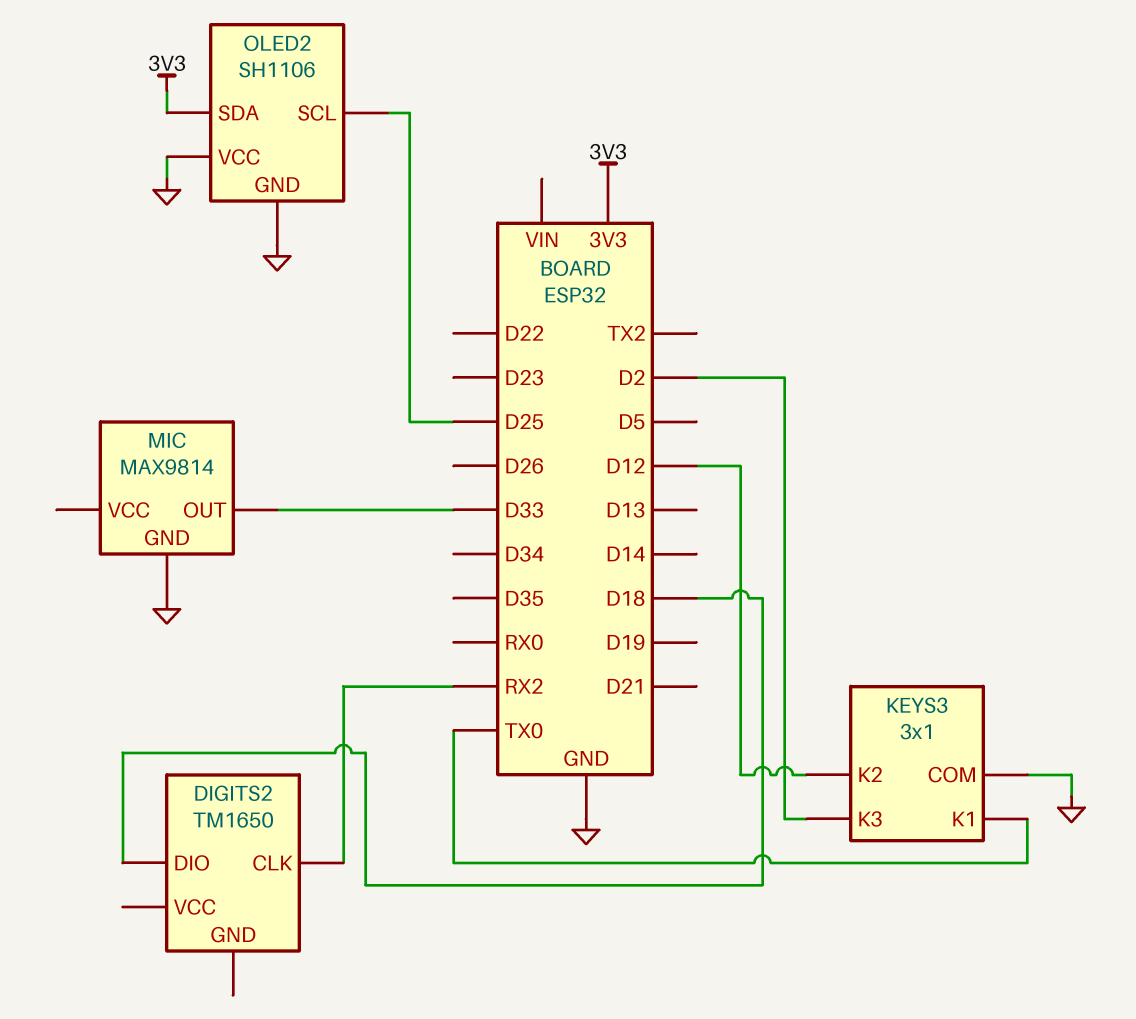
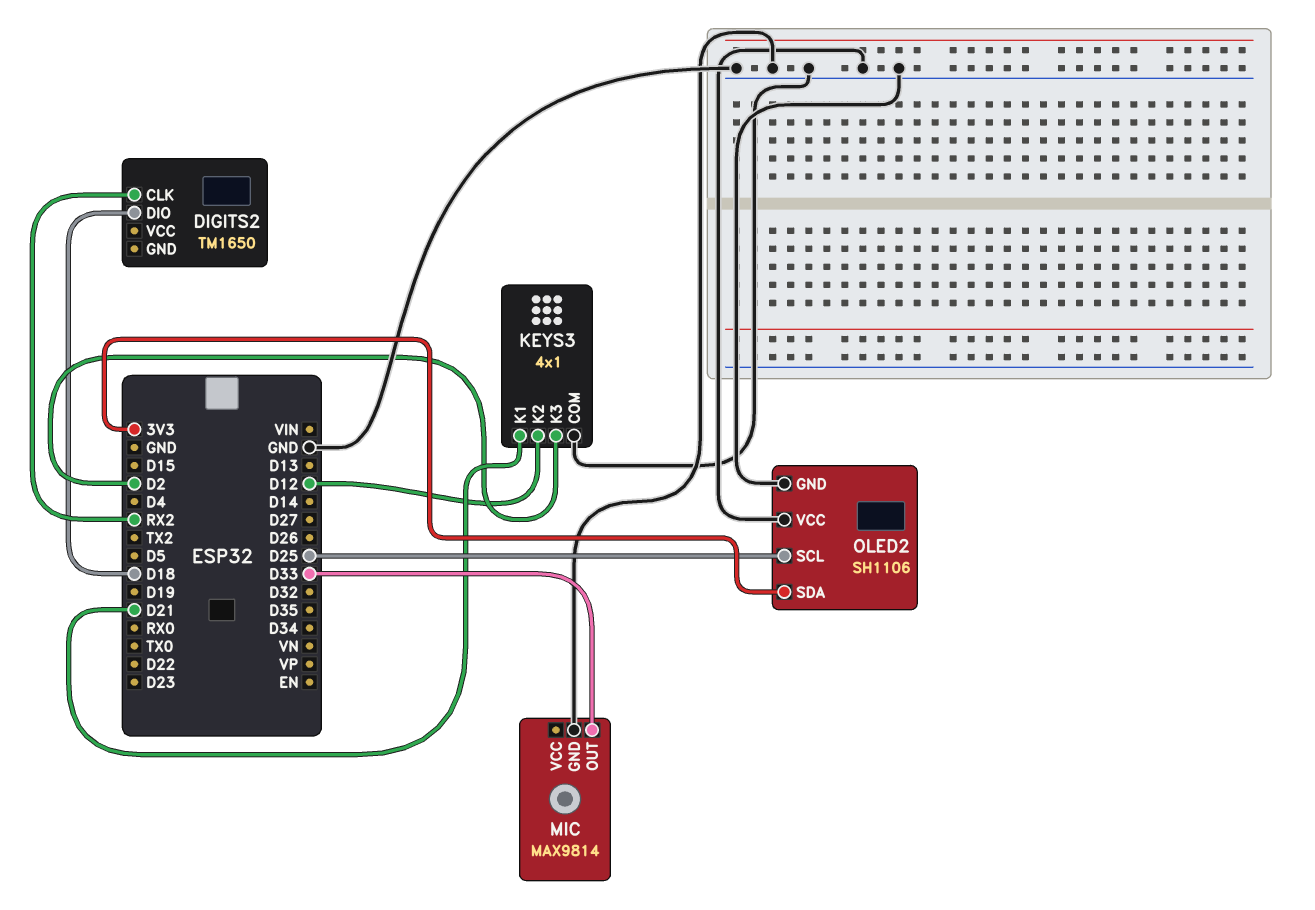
KEYS3: 3x1 -> 4x1
KEYS3 pin K1: TX0 -> D21

